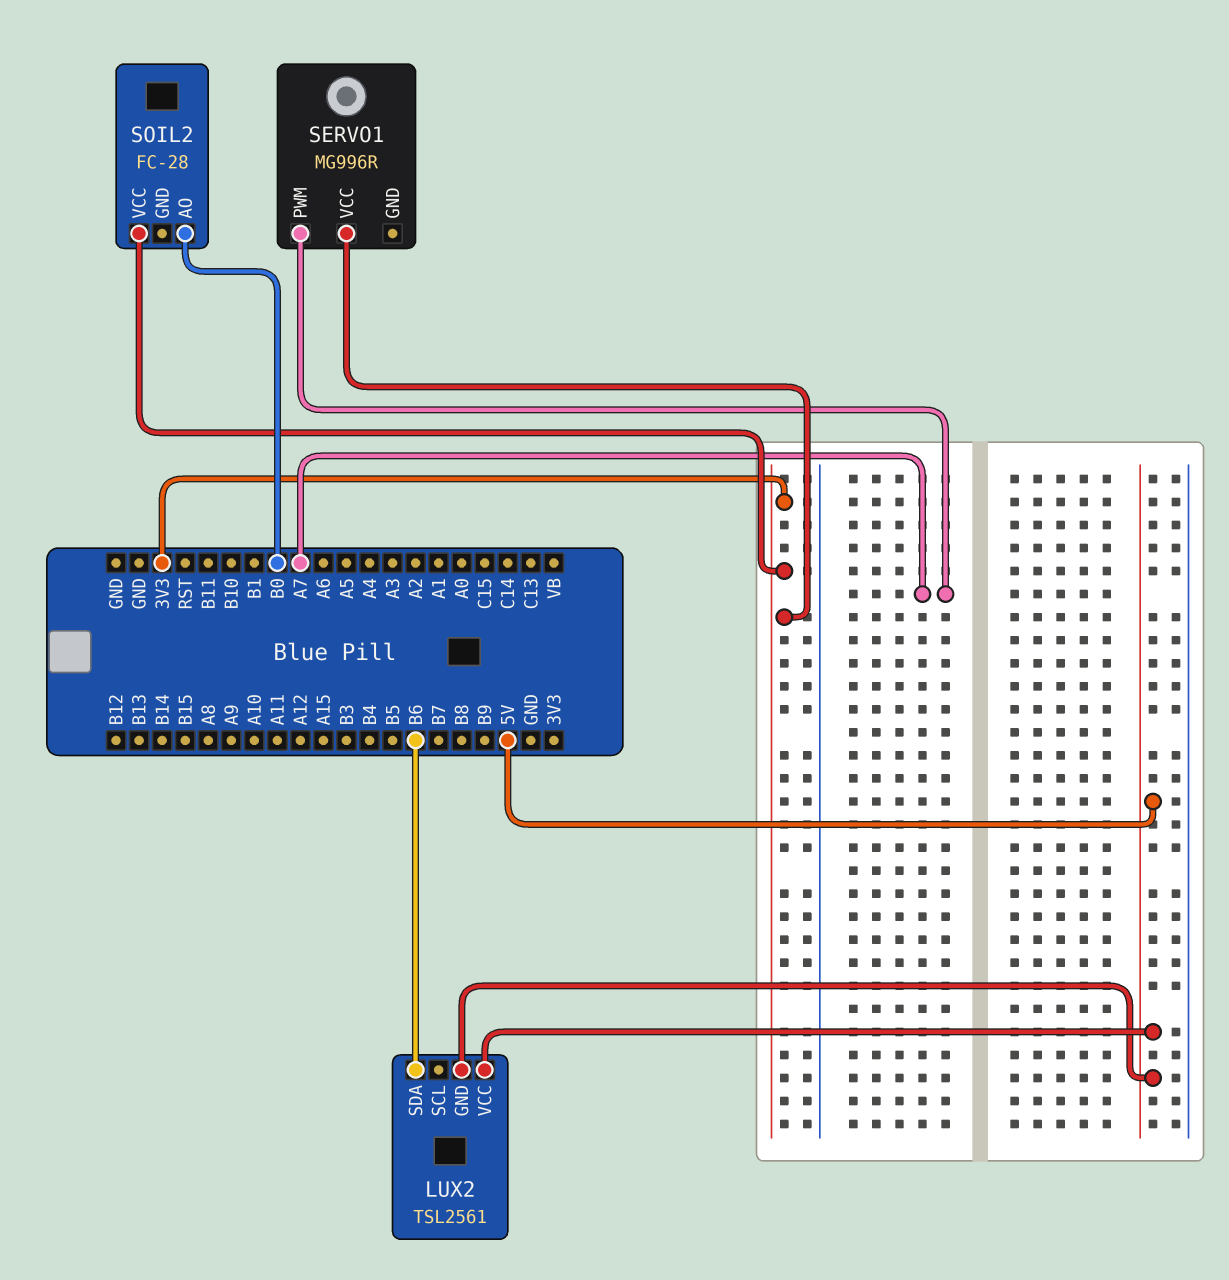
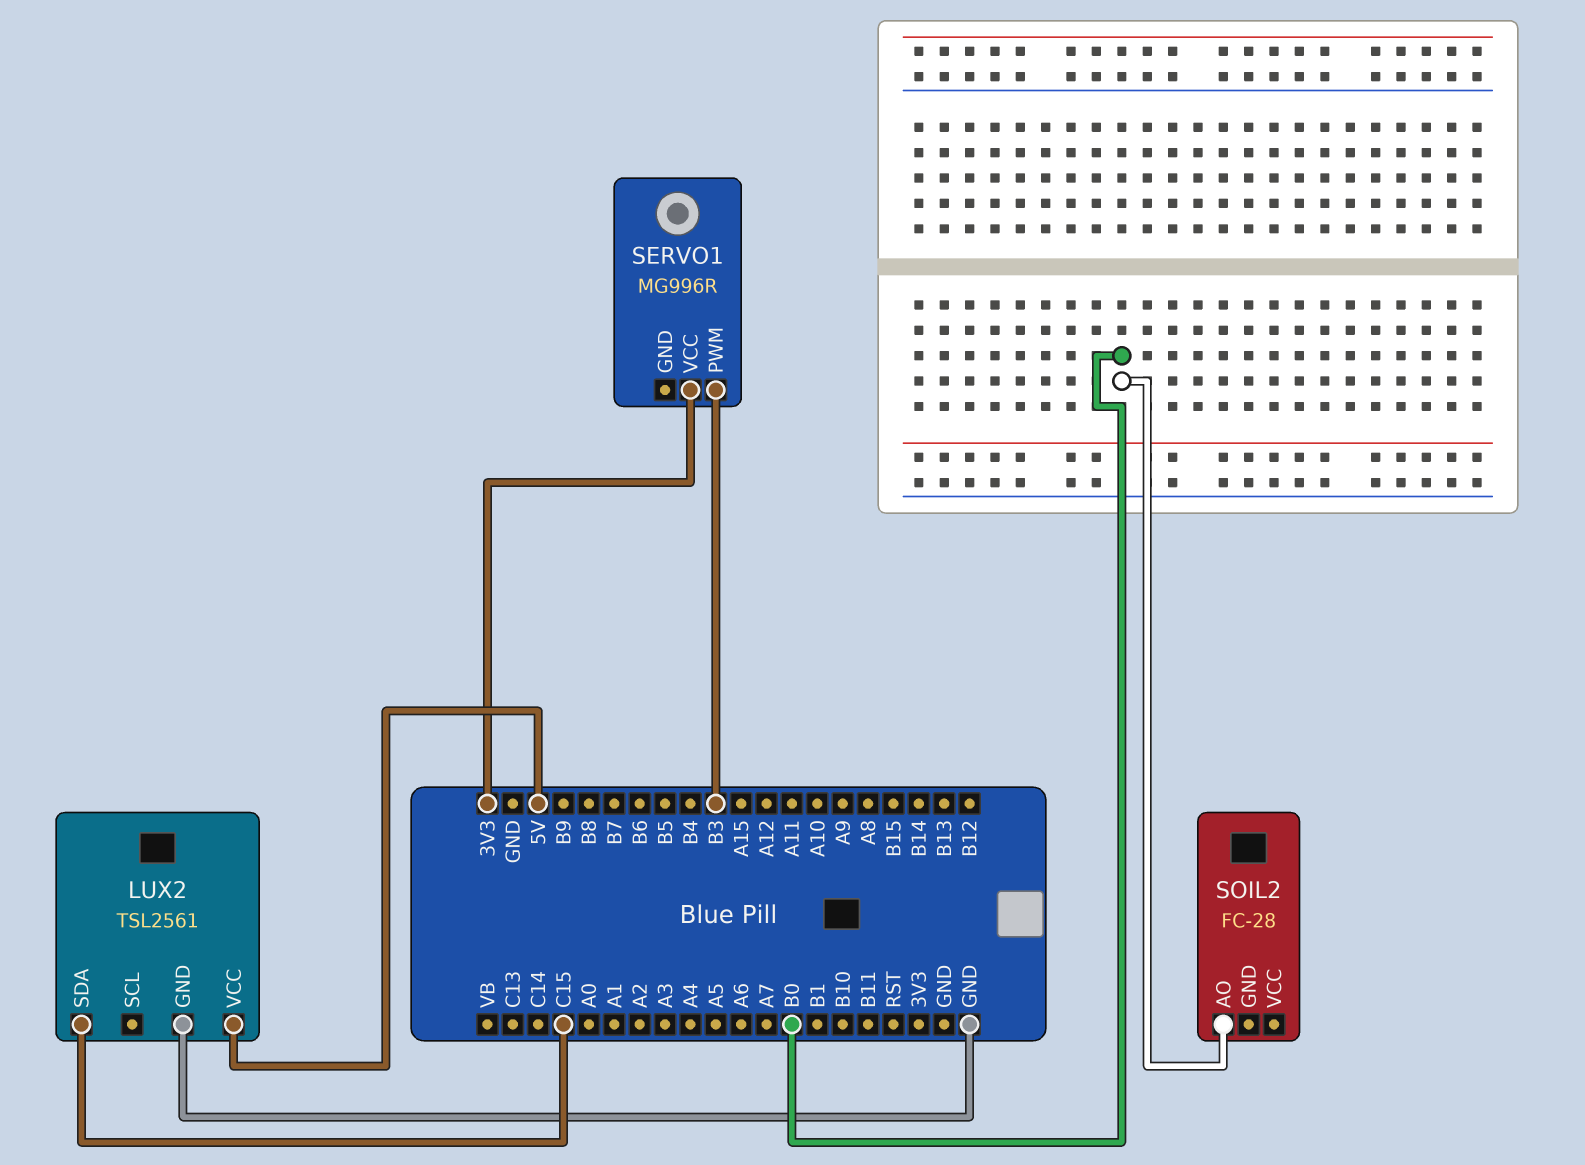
LUX2 pin GND: 5V -> GND
LUX2 pin SDA: B6 -> C15
SERVO1 pin PWM: A7 -> B3
SOIL2 pin VCC: 3V3 -> none

